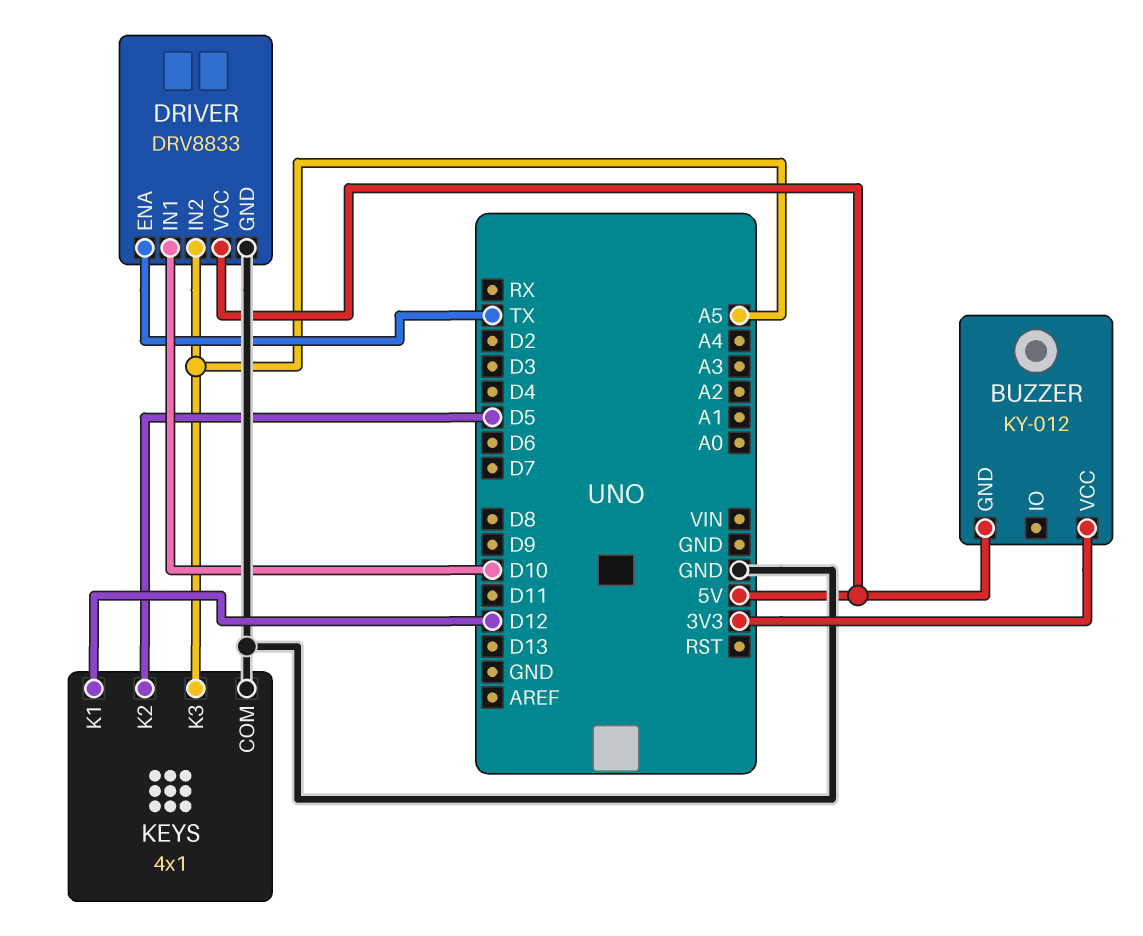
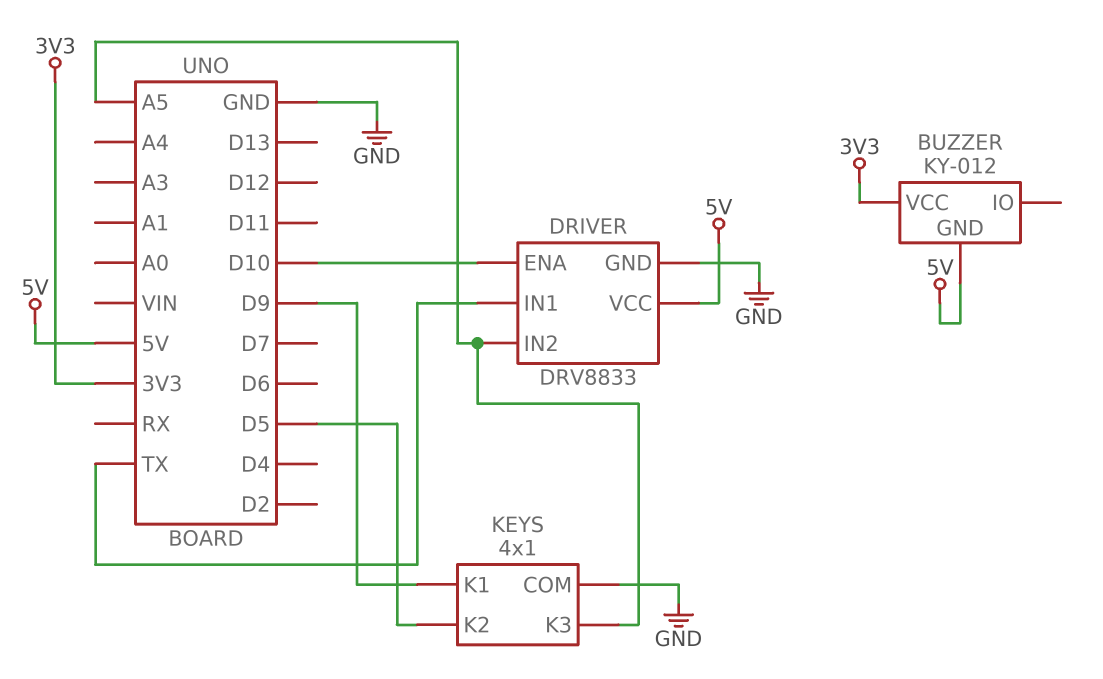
DRIVER pin ENA: TX -> D10
DRIVER pin IN1: D10 -> TX
KEYS pin K1: D12 -> D9

